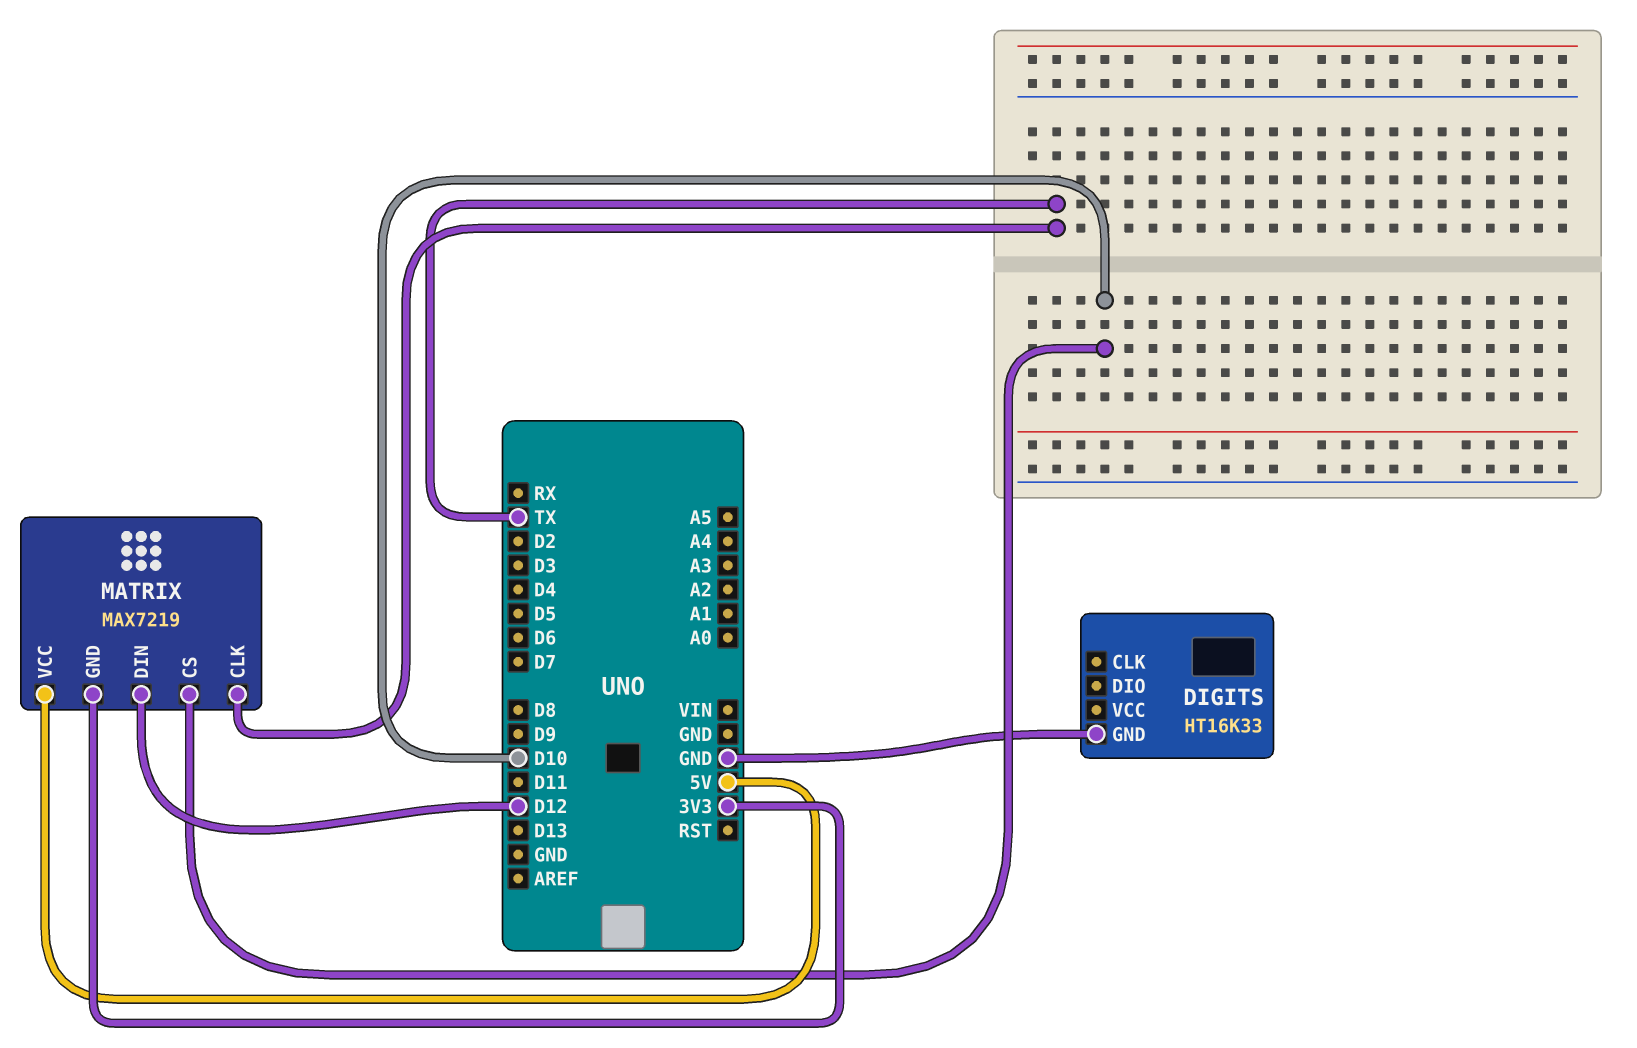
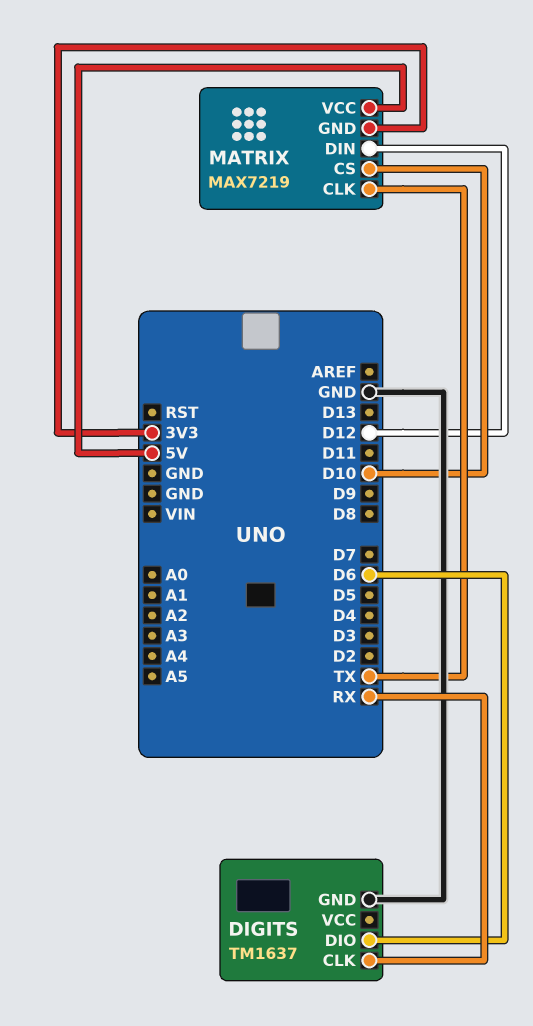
DIGITS: HT16K33 -> TM1637
DIGITS pin CLK: none -> RX
DIGITS pin DIO: none -> D6

